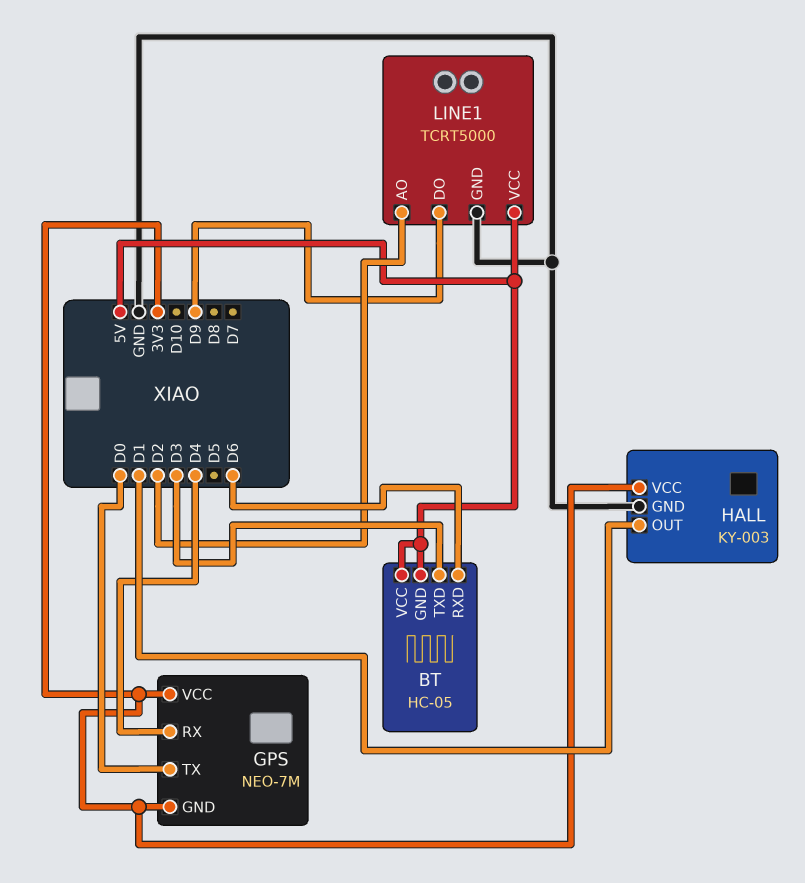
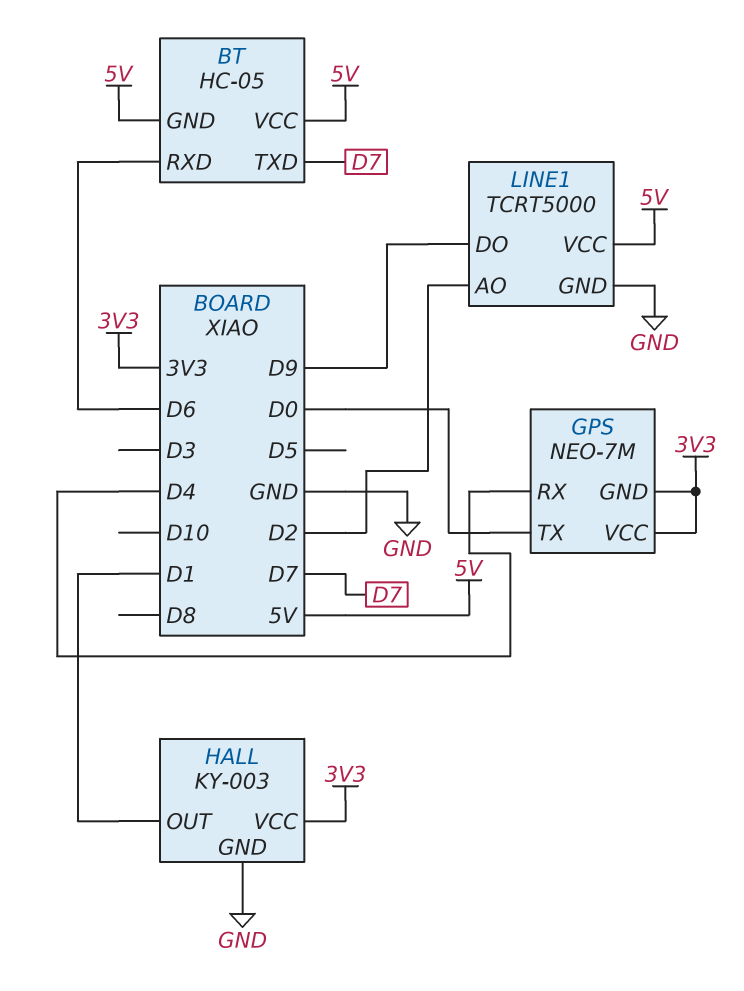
BT pin TXD: D3 -> D7

